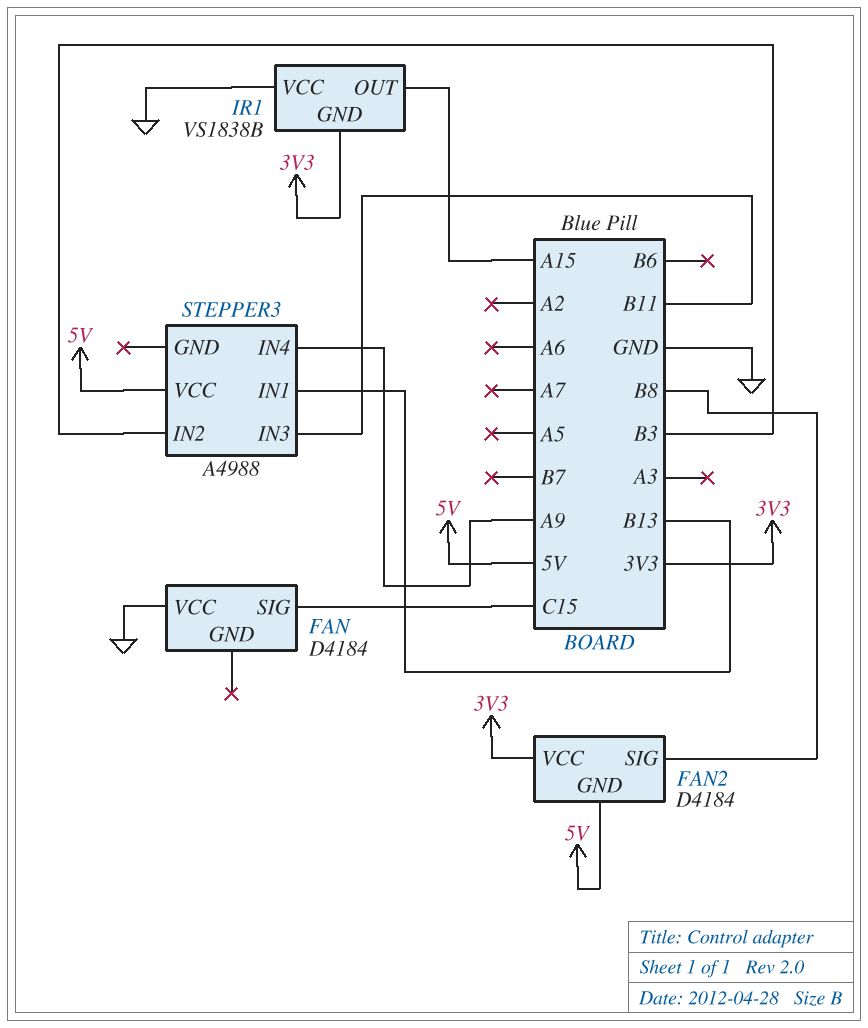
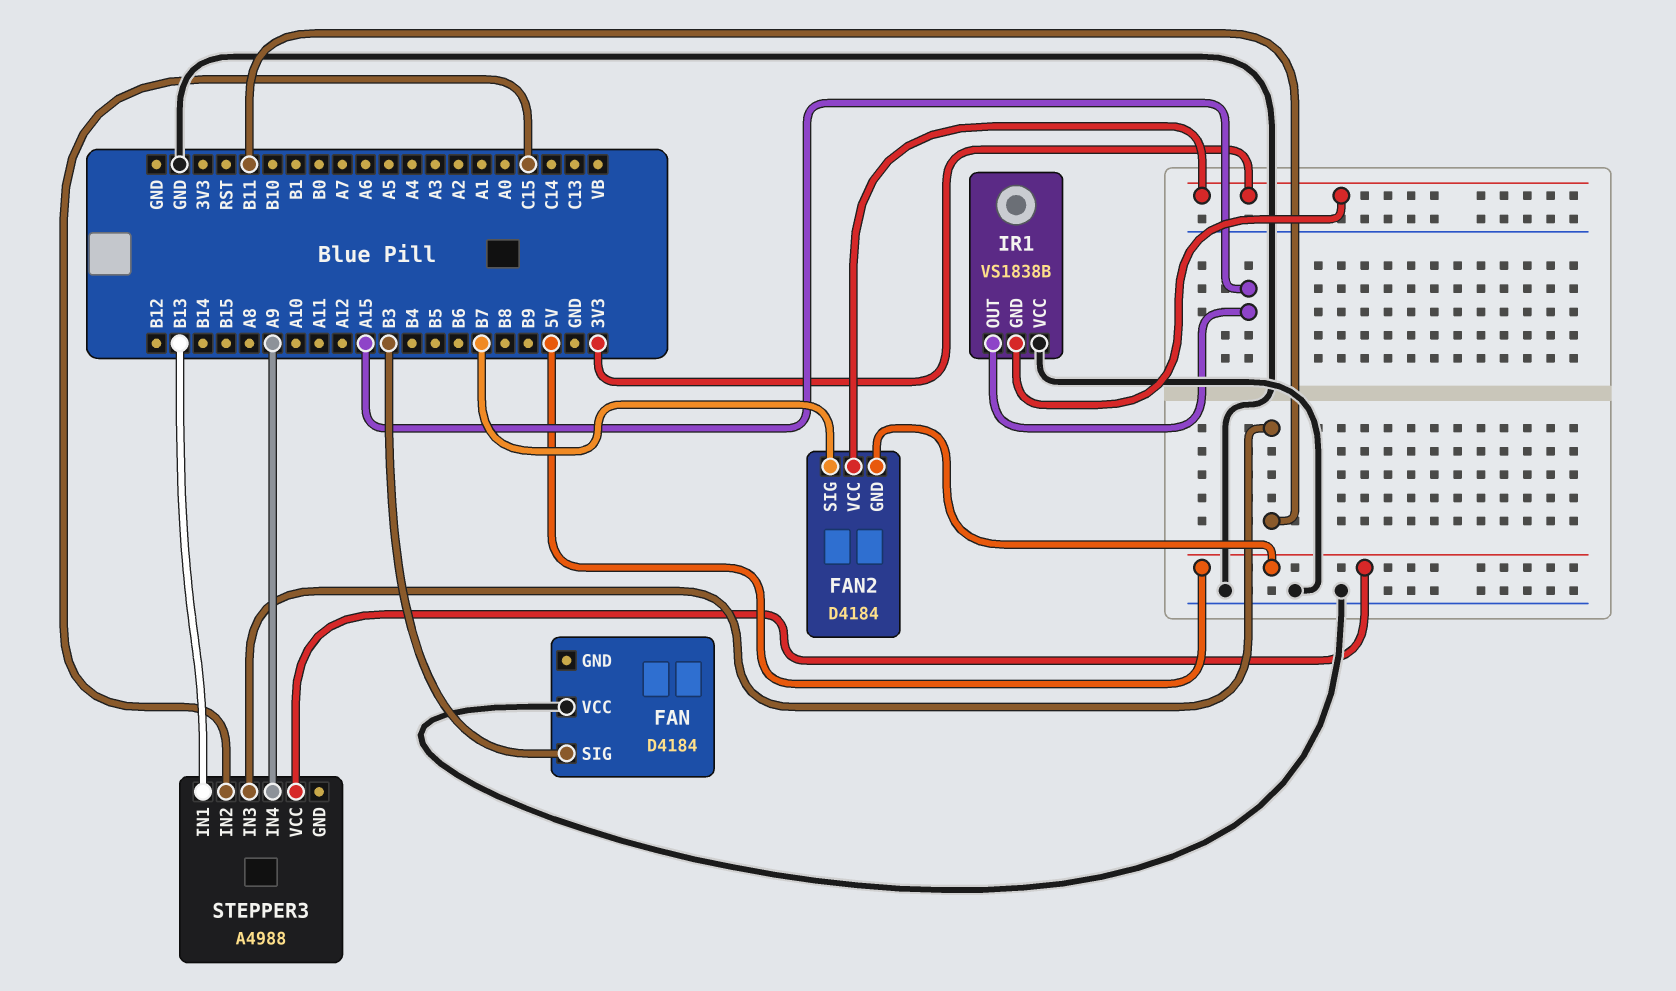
FAN pin SIG: C15 -> B3
FAN2 pin SIG: B8 -> B7
STEPPER3 pin IN2: B3 -> C15

